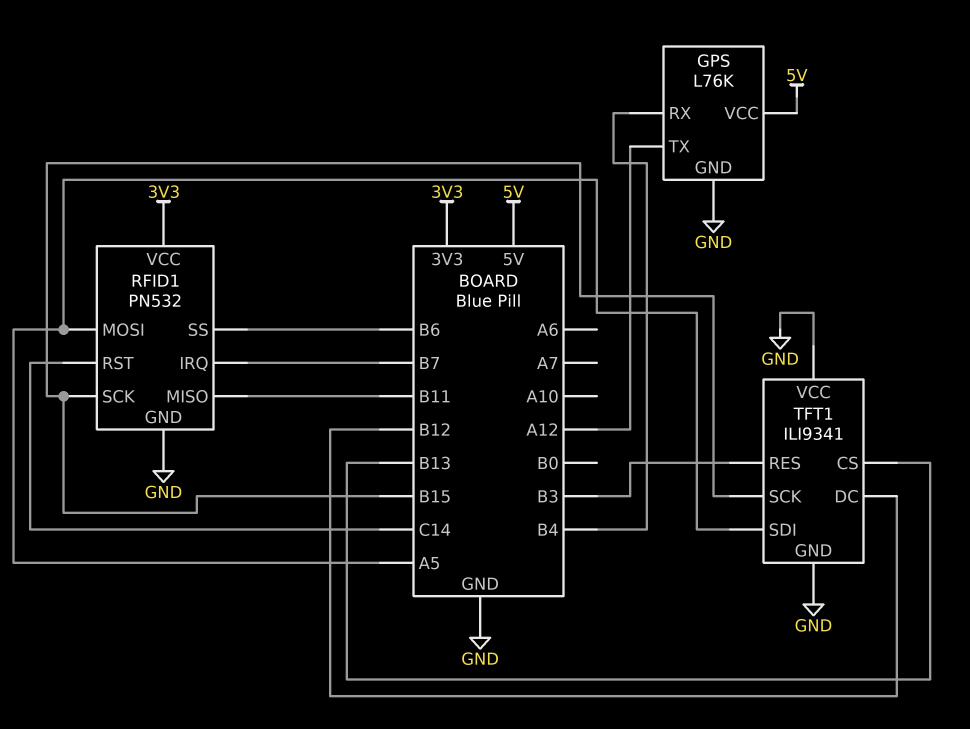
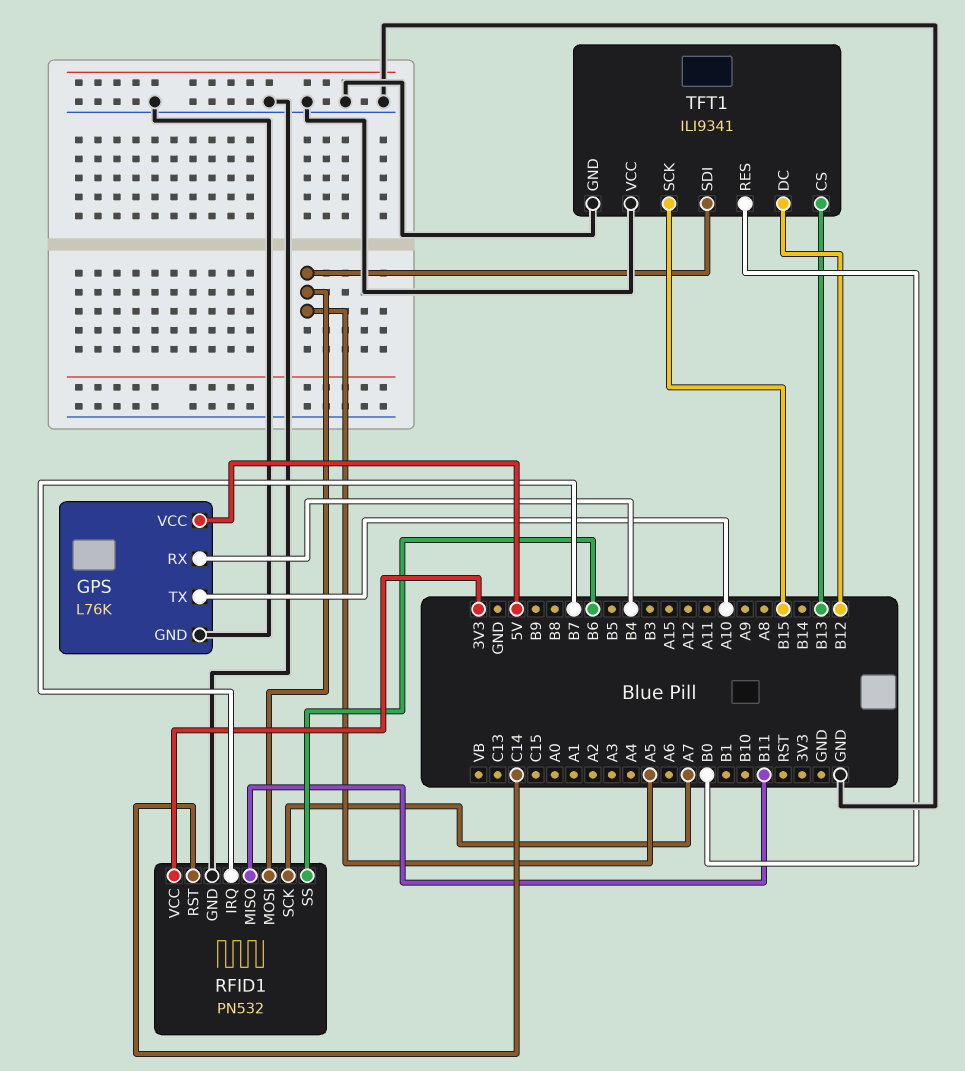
GPS pin TX: A12 -> A10
RFID1 pin SCK: B15 -> A7
TFT1 pin RES: B3 -> B0

